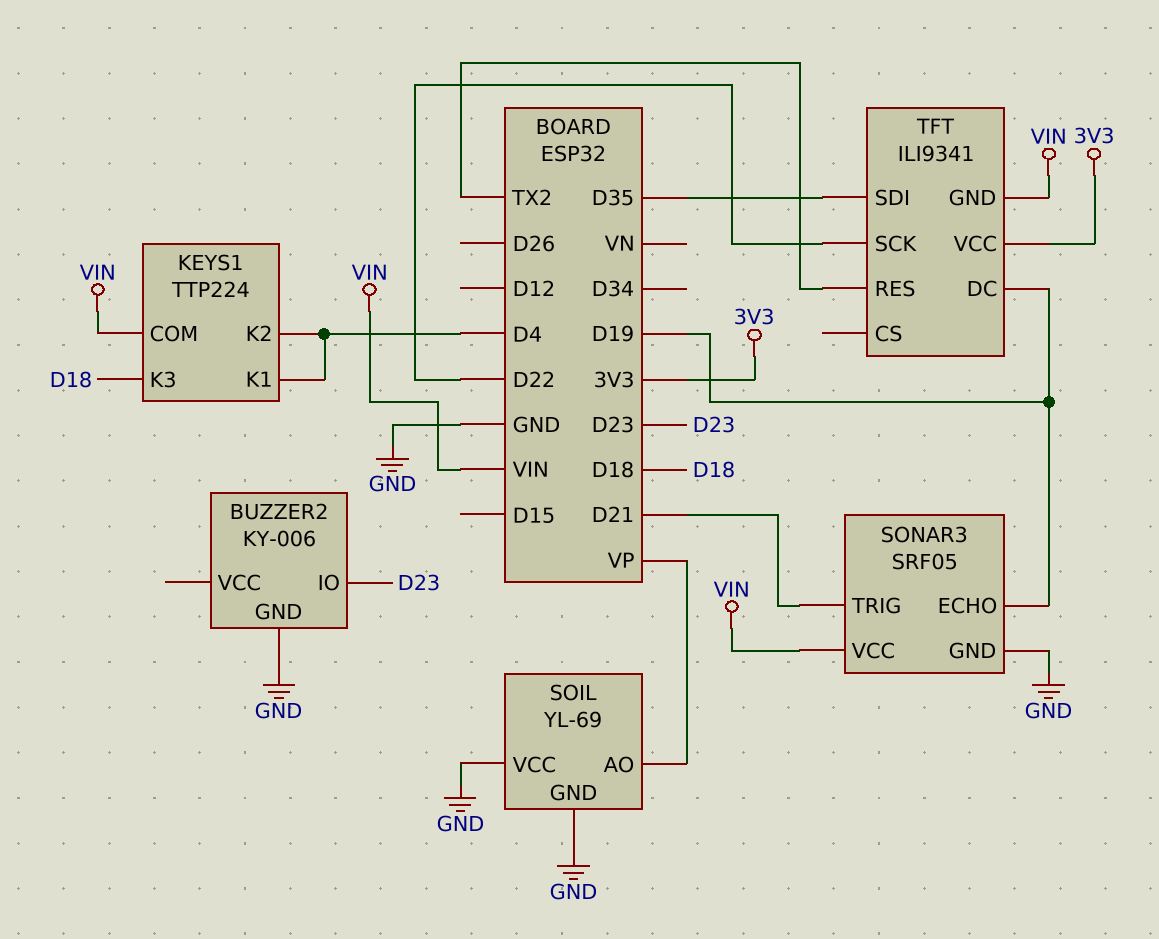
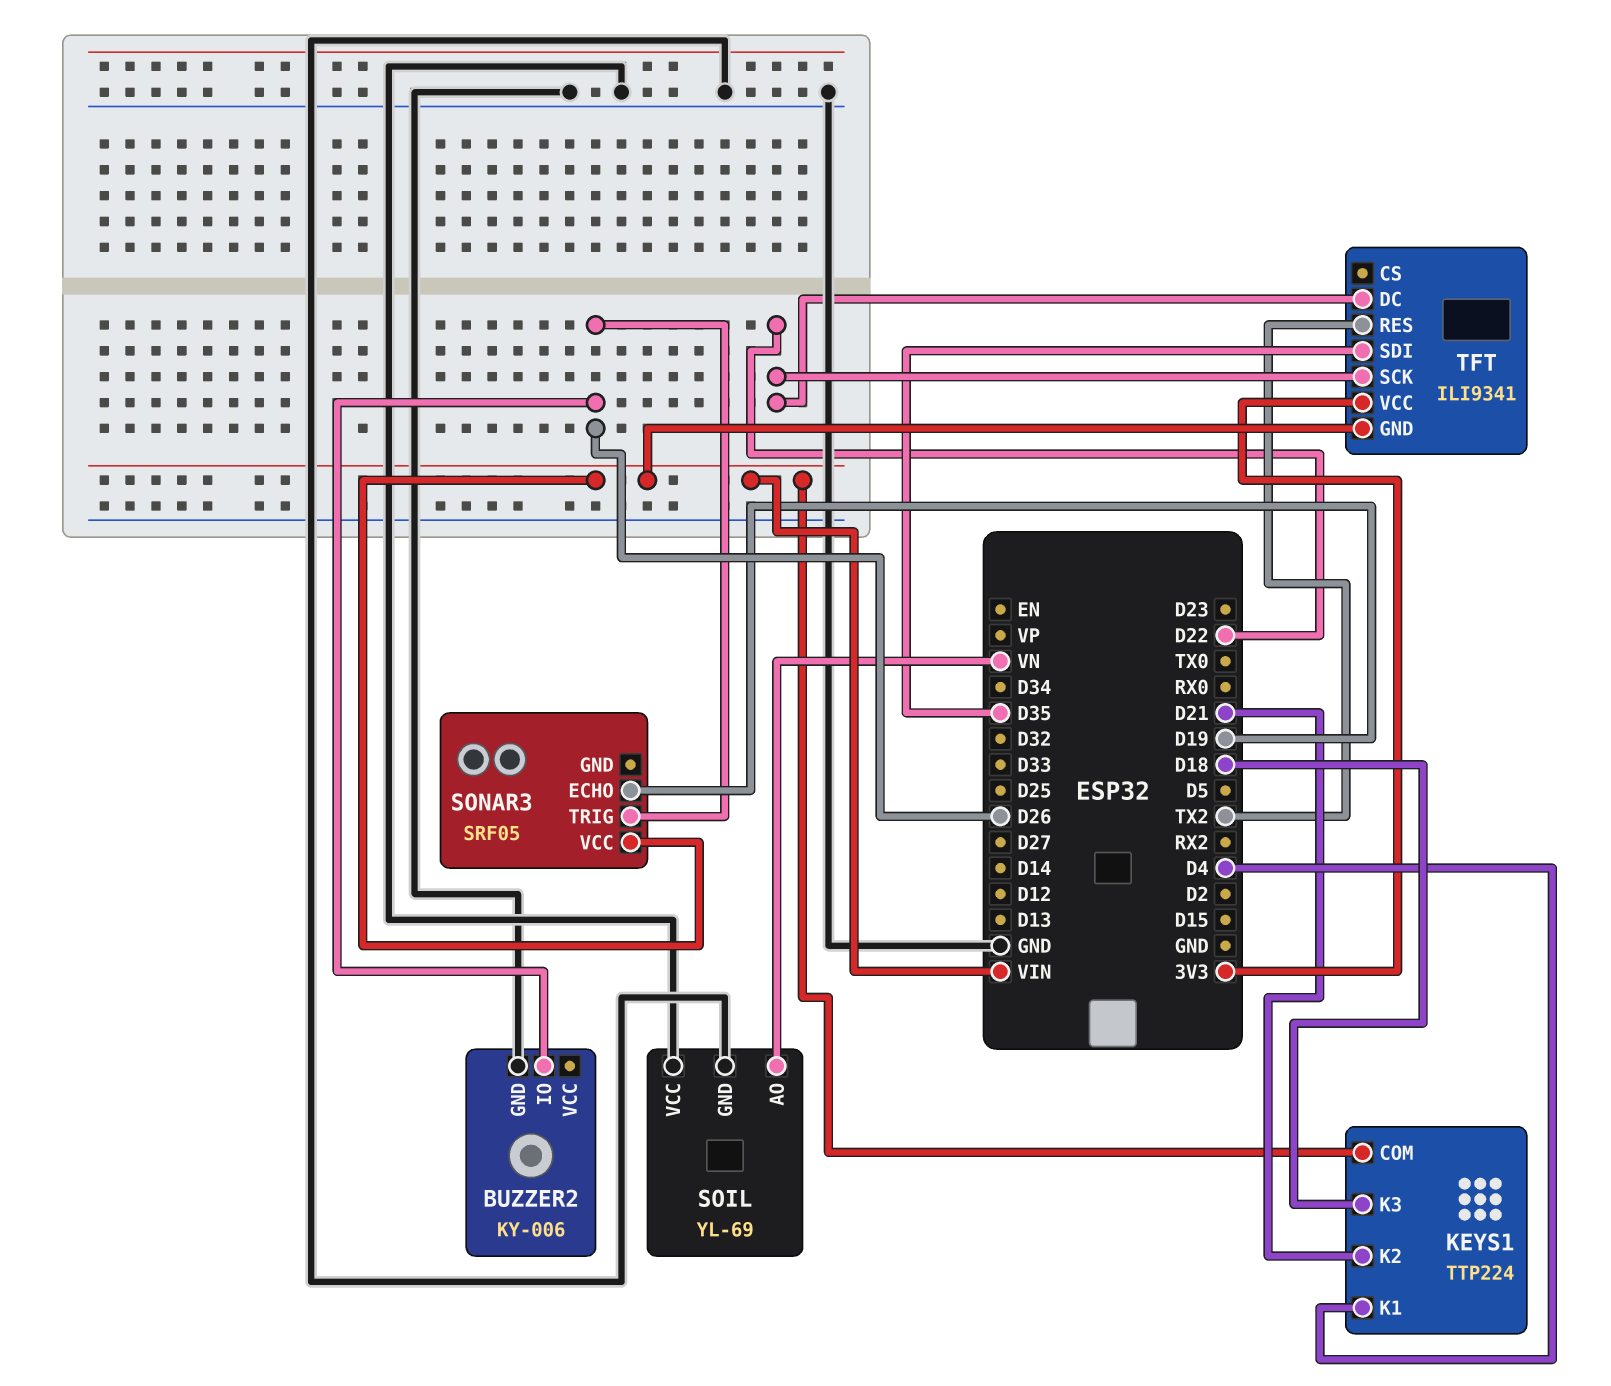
BUZZER2 pin IO: D23 -> D26
KEYS1 pin K2: D4 -> D21
SOIL pin AO: VP -> VN
SONAR3 pin GND: GND -> none
SONAR3 pin TRIG: D21 -> D26
TFT pin DC: D19 -> D22

